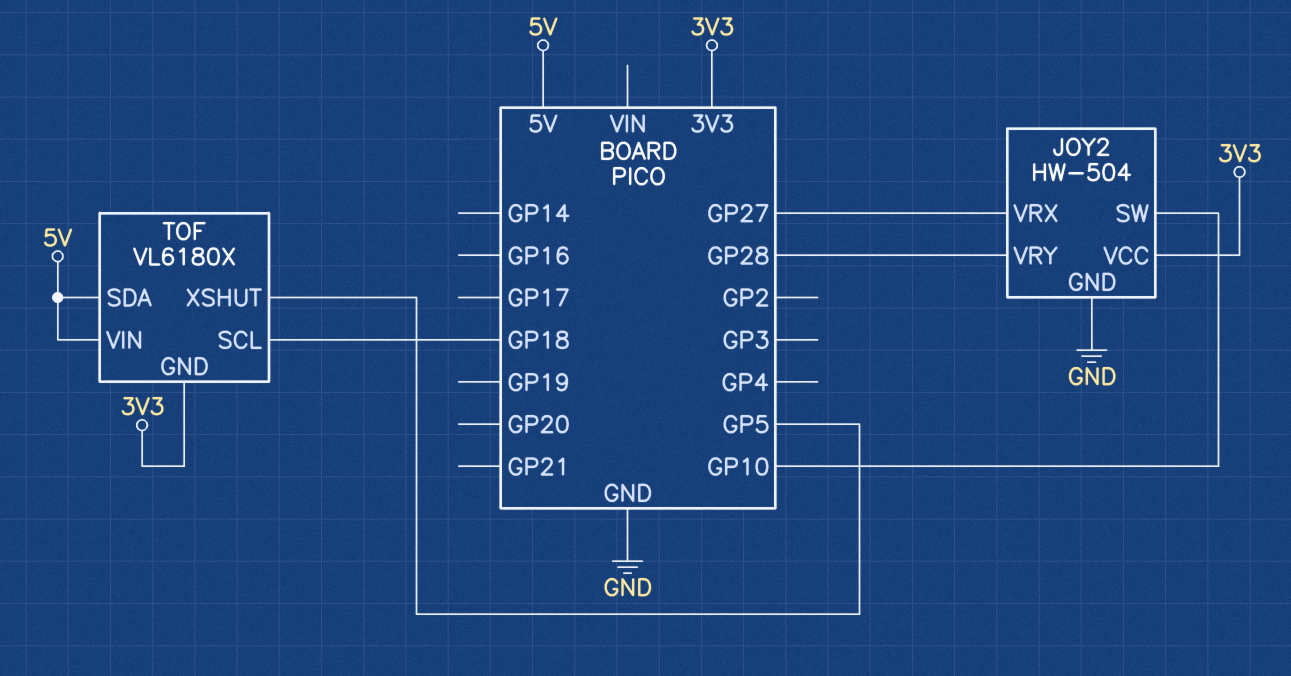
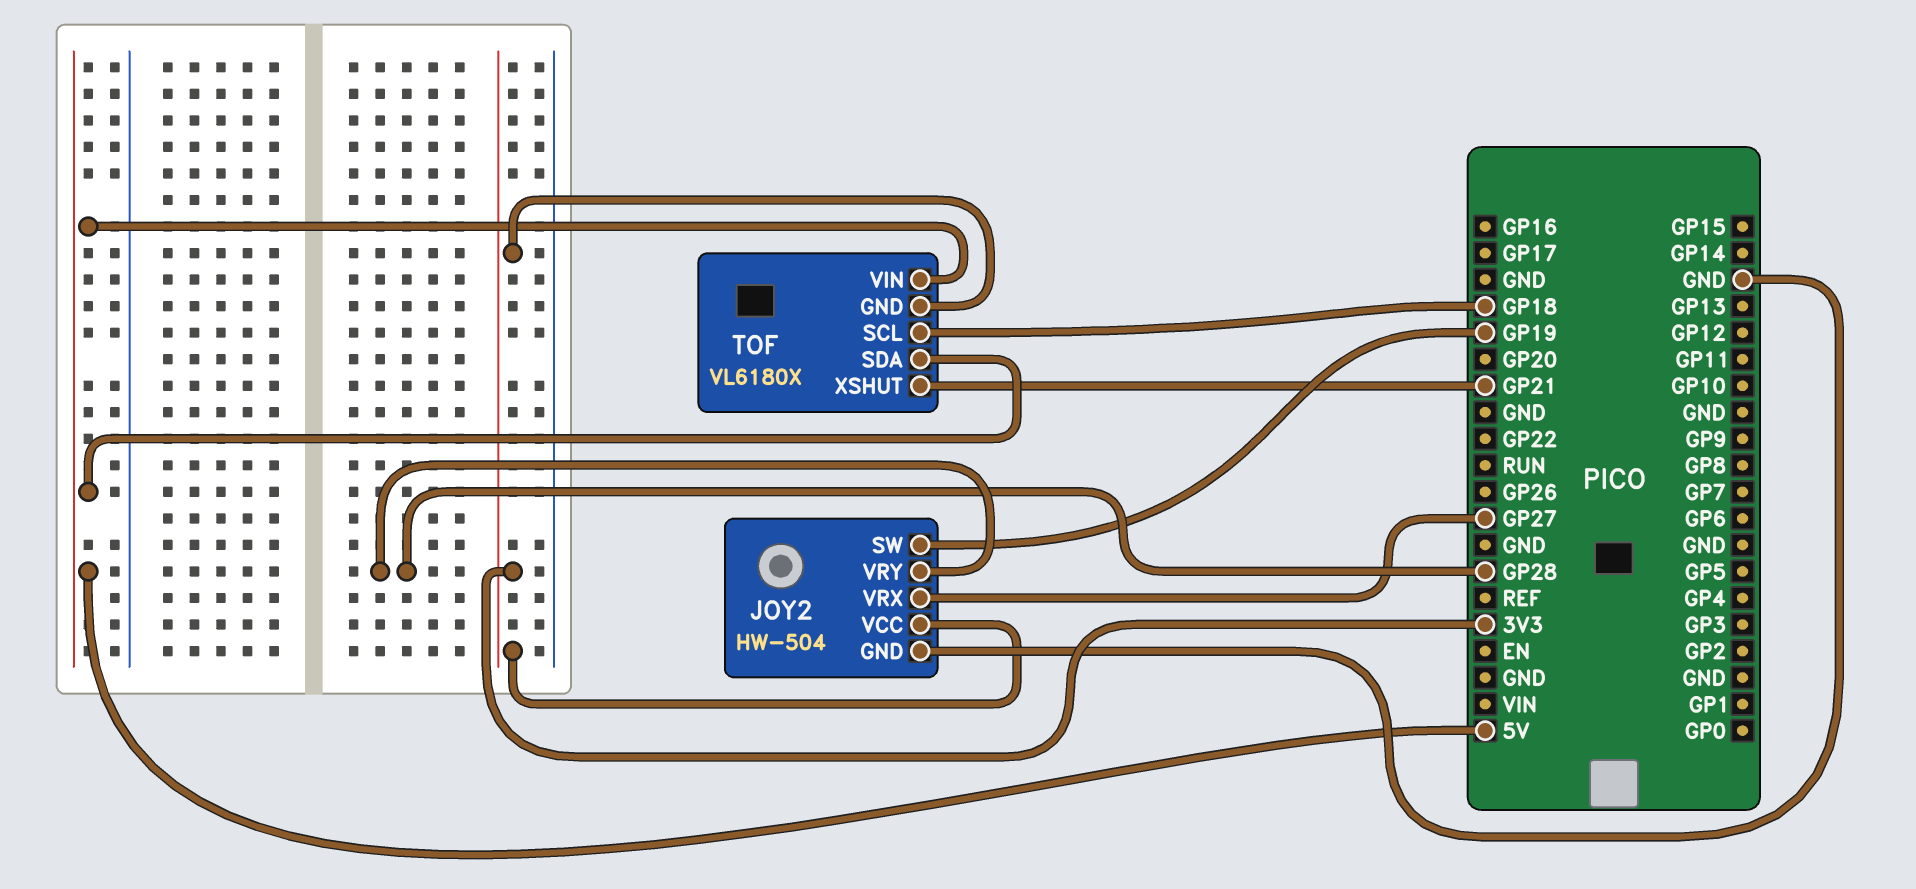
JOY2 pin SW: GP10 -> GP19
TOF pin XSHUT: GP5 -> GP21

